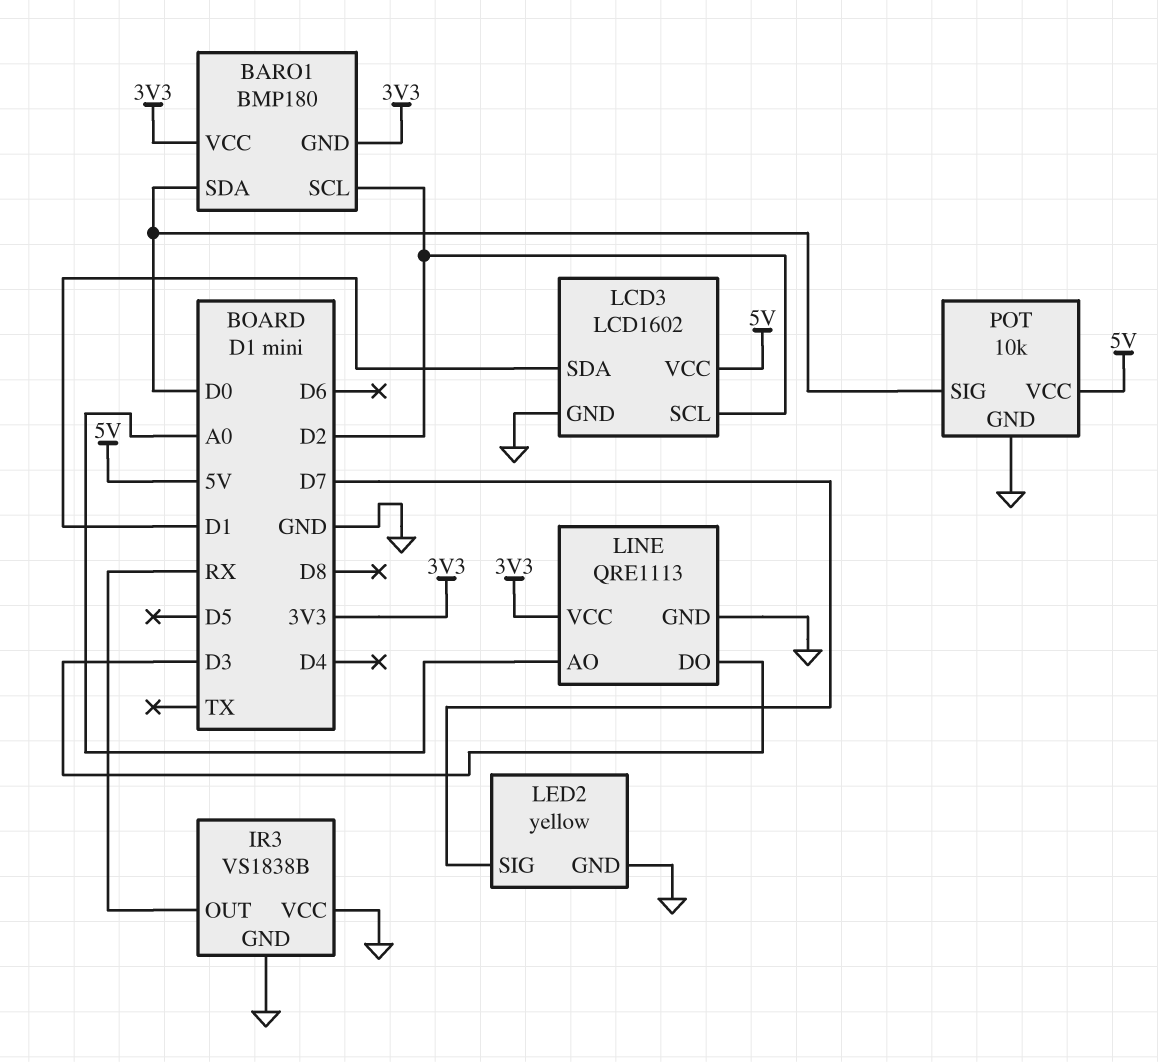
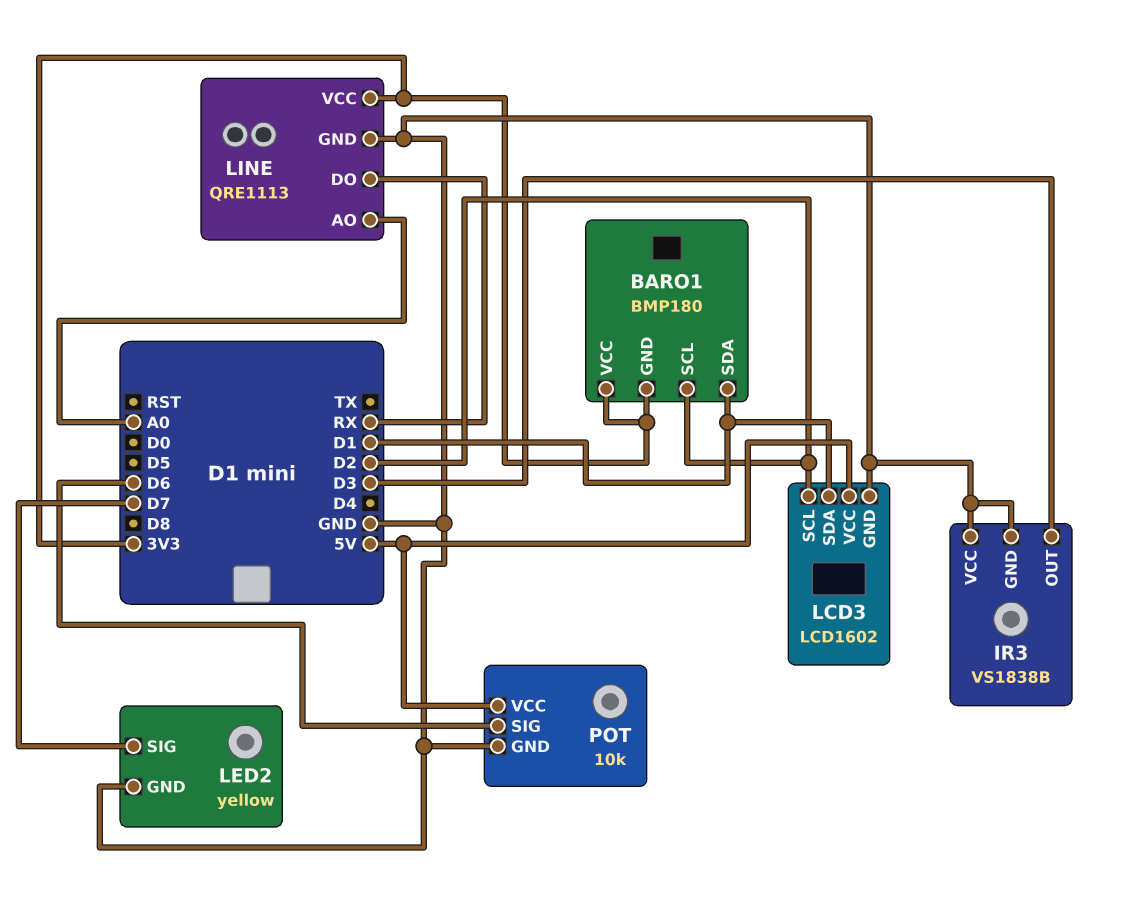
BARO1 pin SDA: D0 -> D1
IR3 pin OUT: RX -> D3
LINE pin DO: D3 -> RX
POT pin SIG: D0 -> D6

